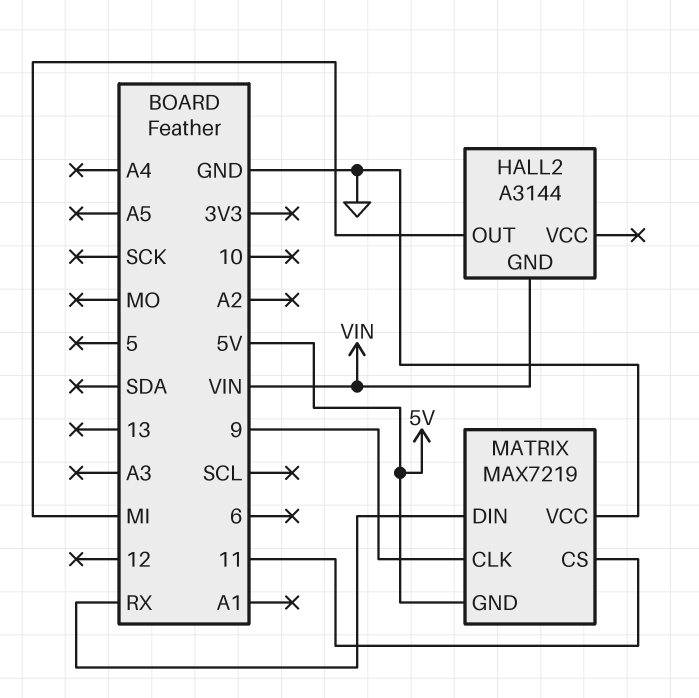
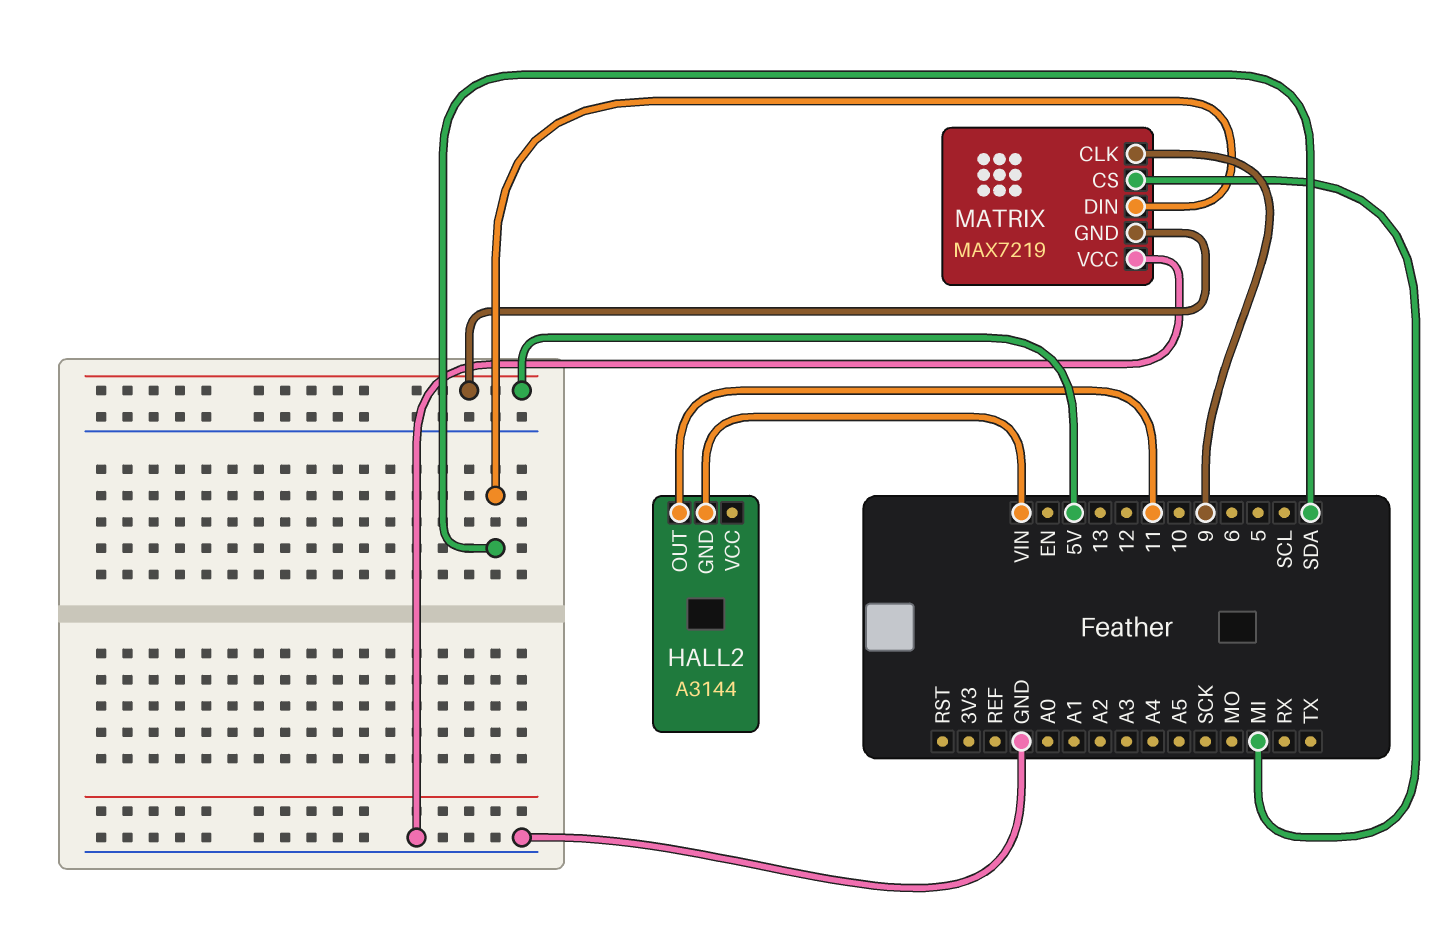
HALL2 pin OUT: MI -> 11
MATRIX pin CS: 11 -> MI
MATRIX pin DIN: RX -> SDA

